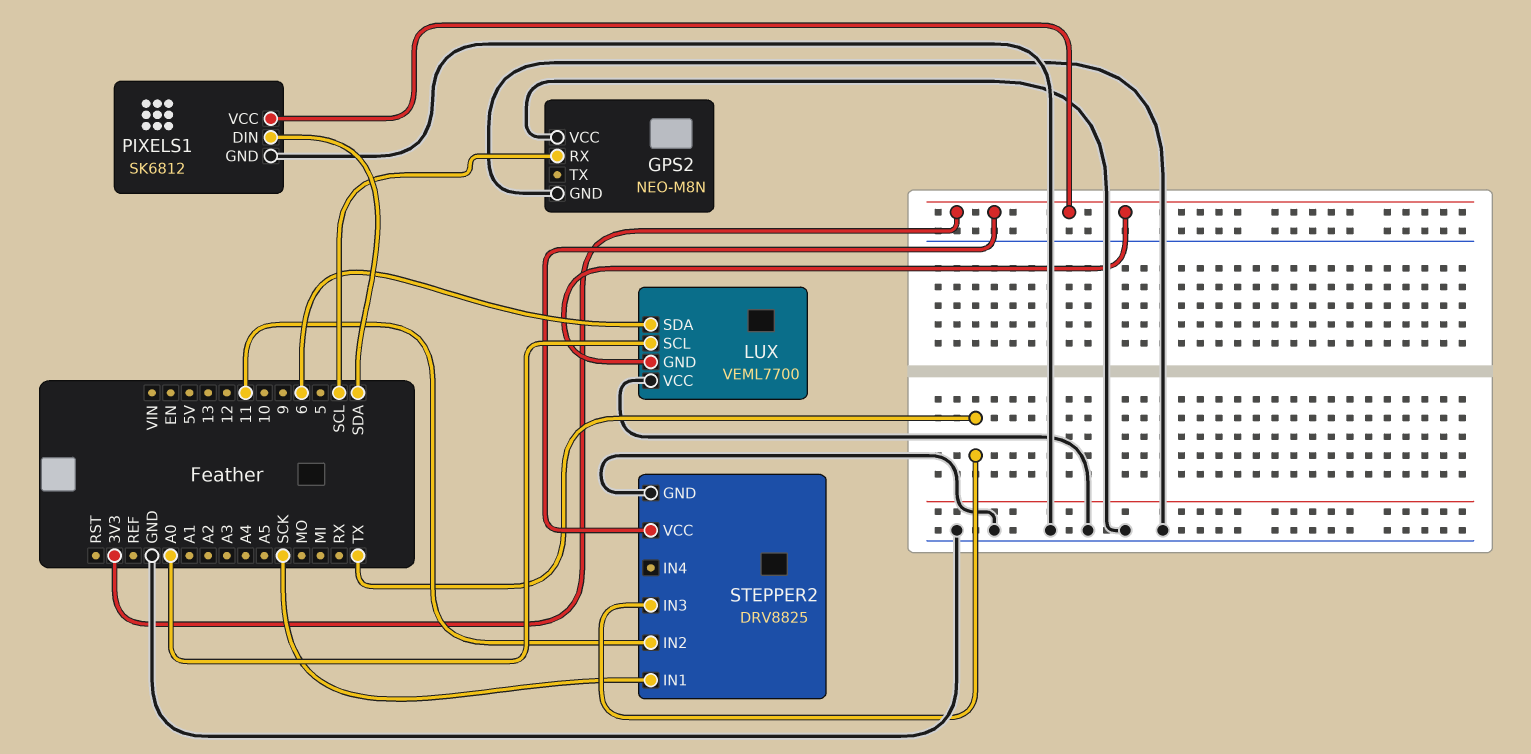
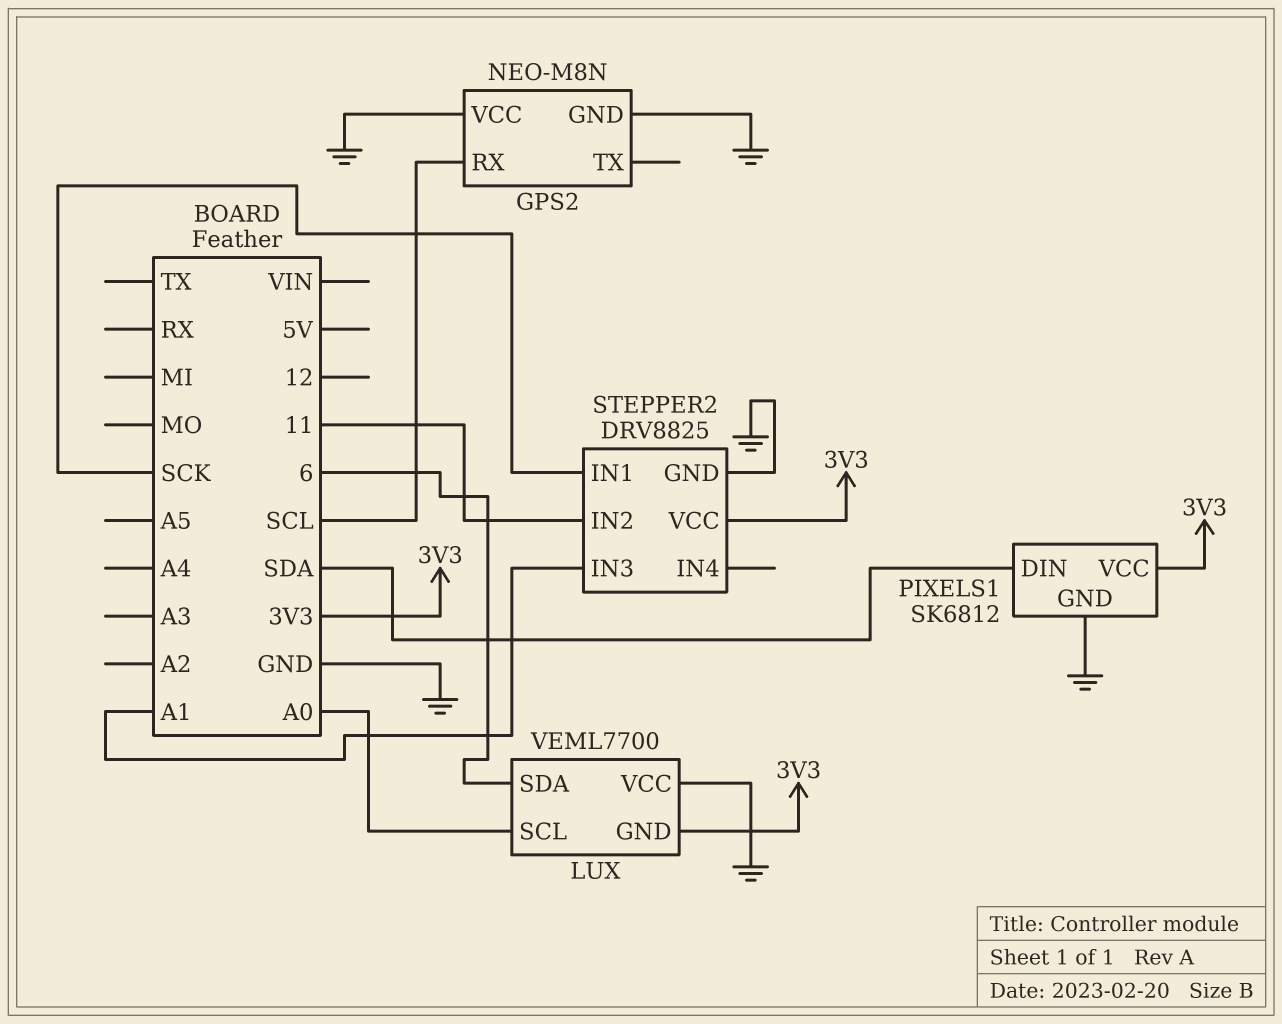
STEPPER2 pin IN3: TX -> A1

